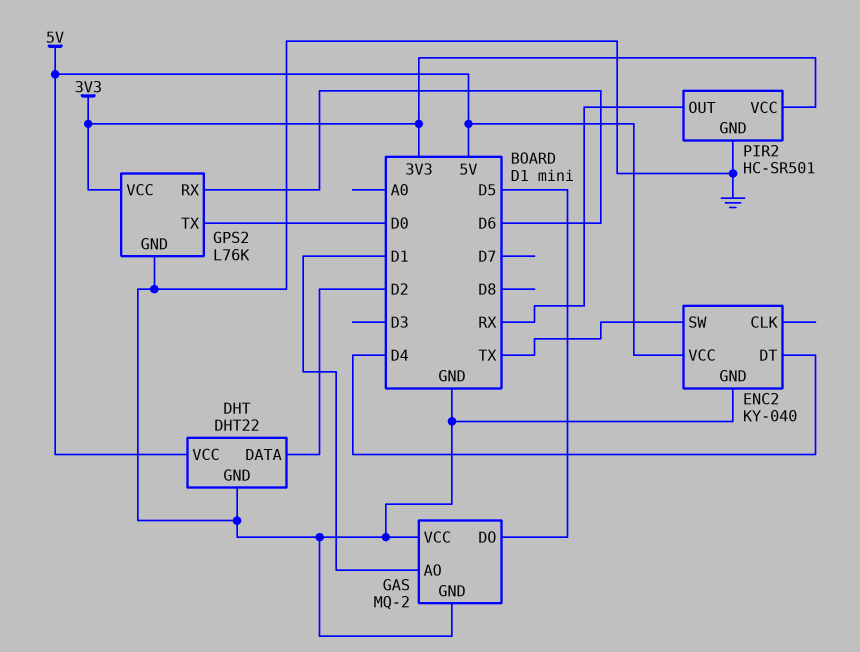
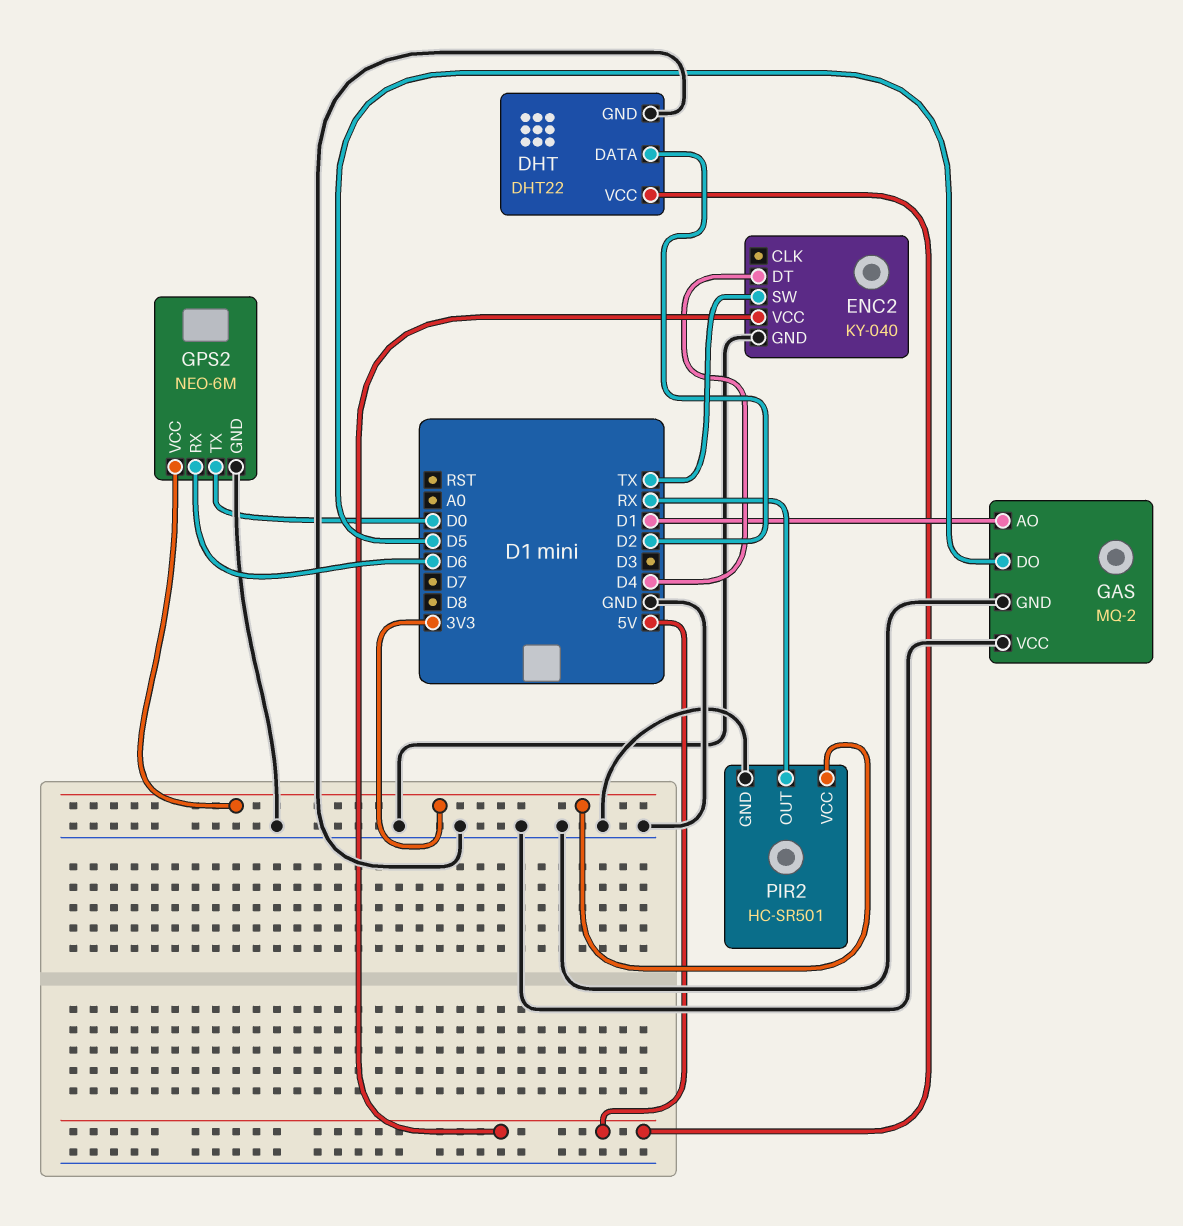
GPS2: L76K -> NEO-6M

